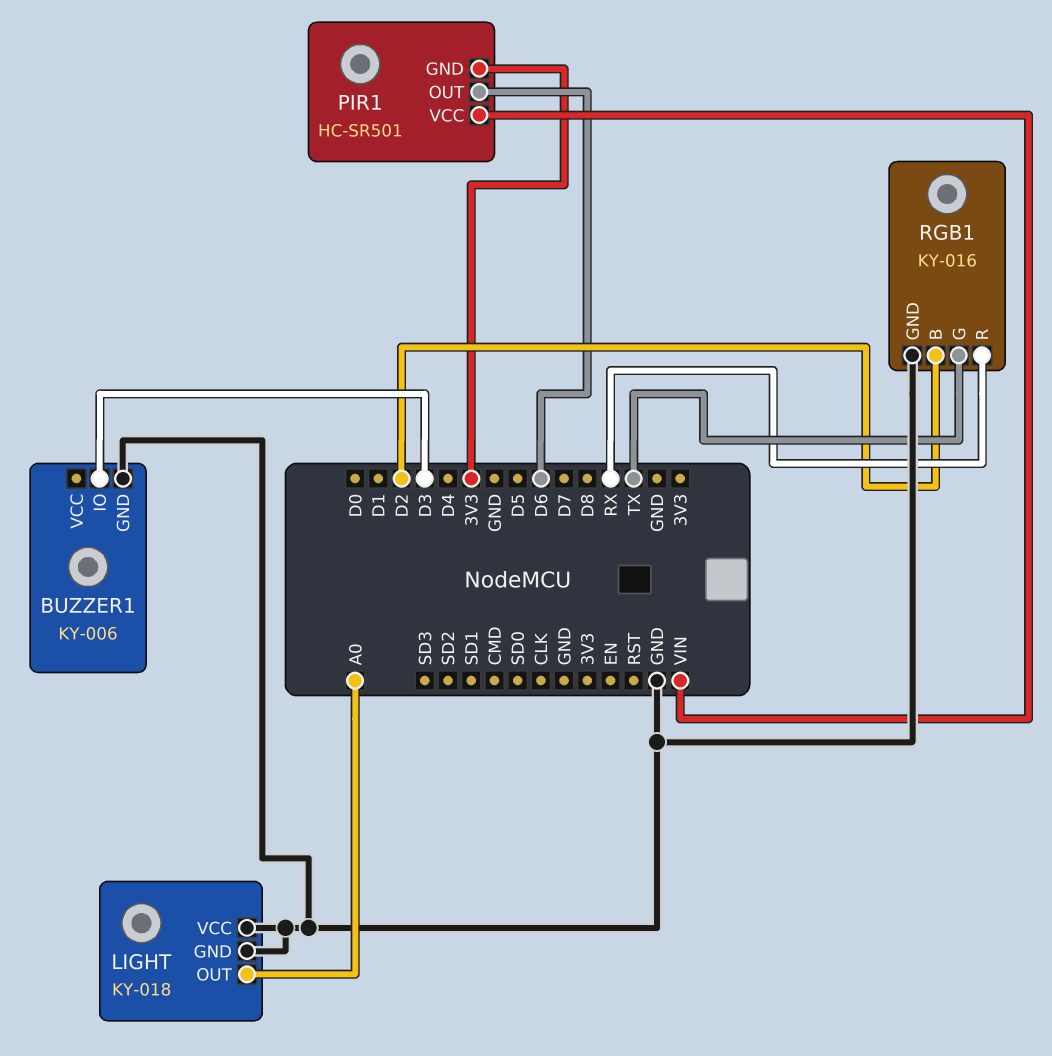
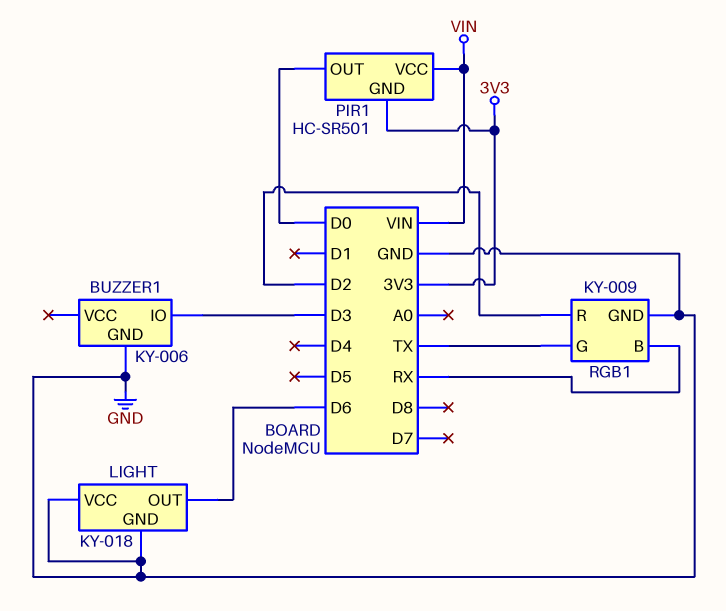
LIGHT pin OUT: A0 -> D6
PIR1 pin OUT: D6 -> D0
RGB1: KY-016 -> KY-009
RGB1 pin B: D2 -> RX
RGB1 pin R: RX -> D2

